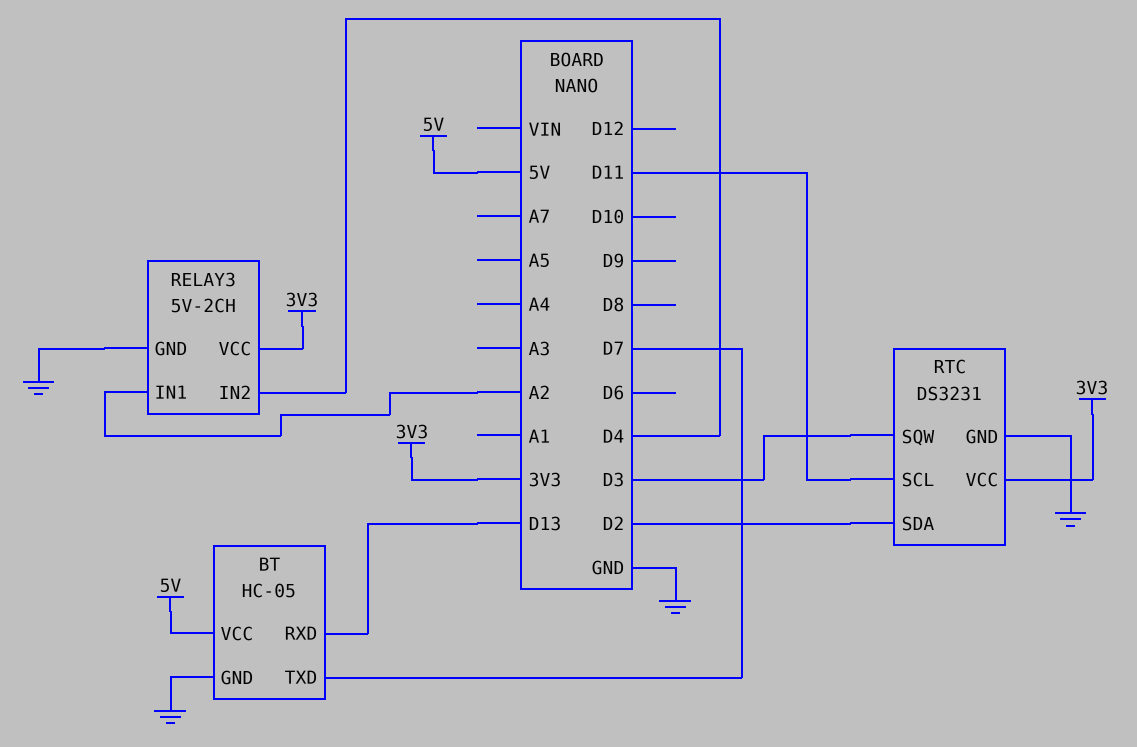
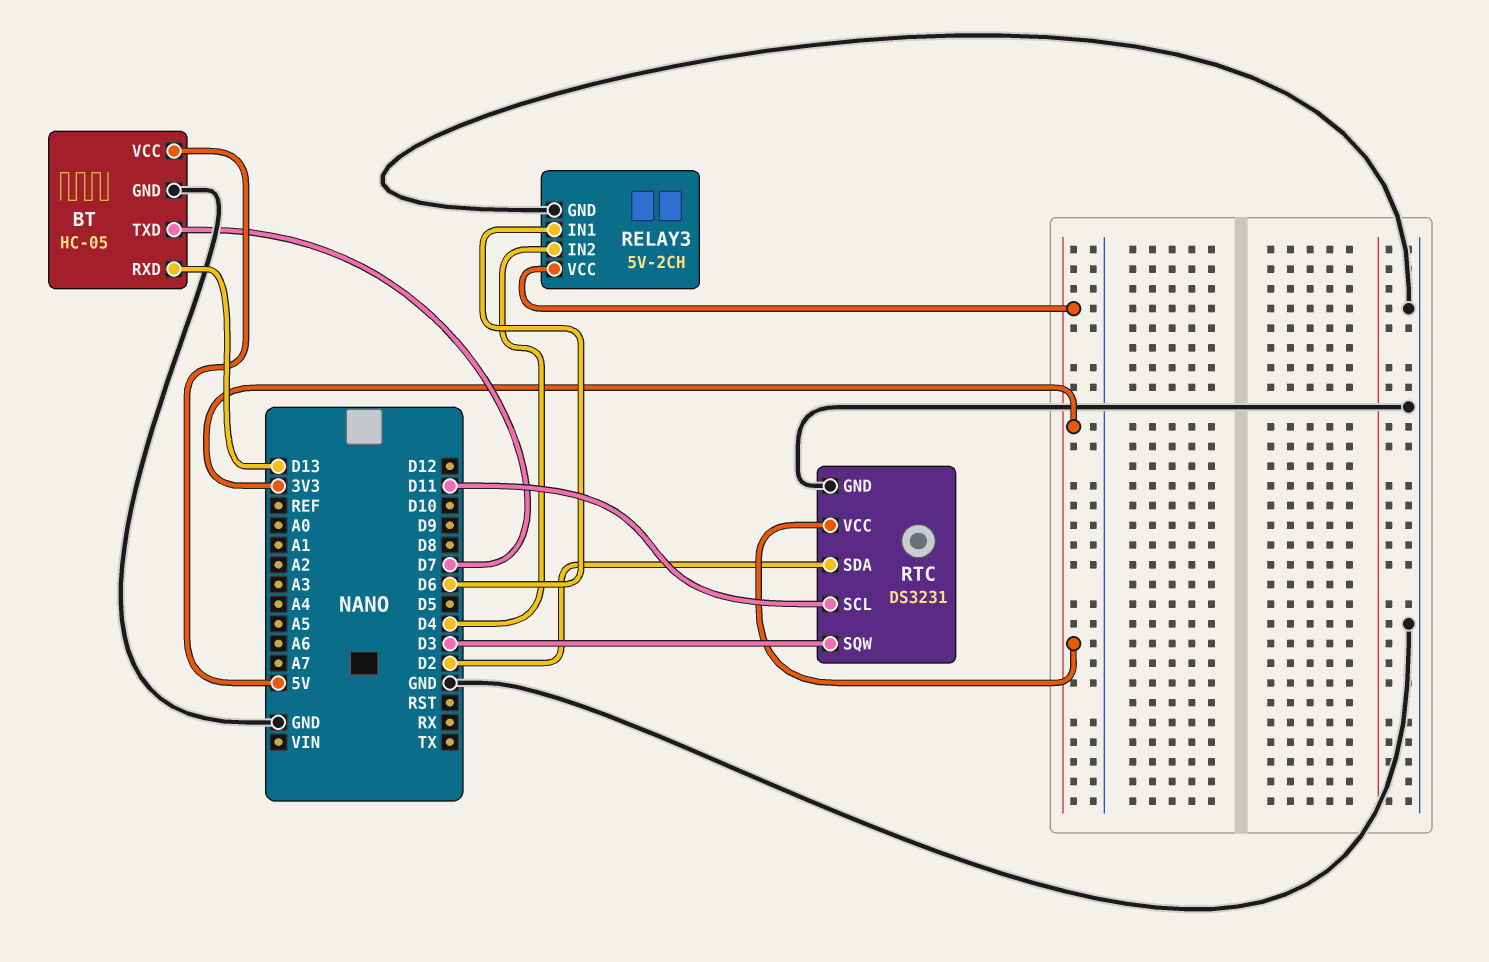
RELAY3 pin IN1: A2 -> D6

